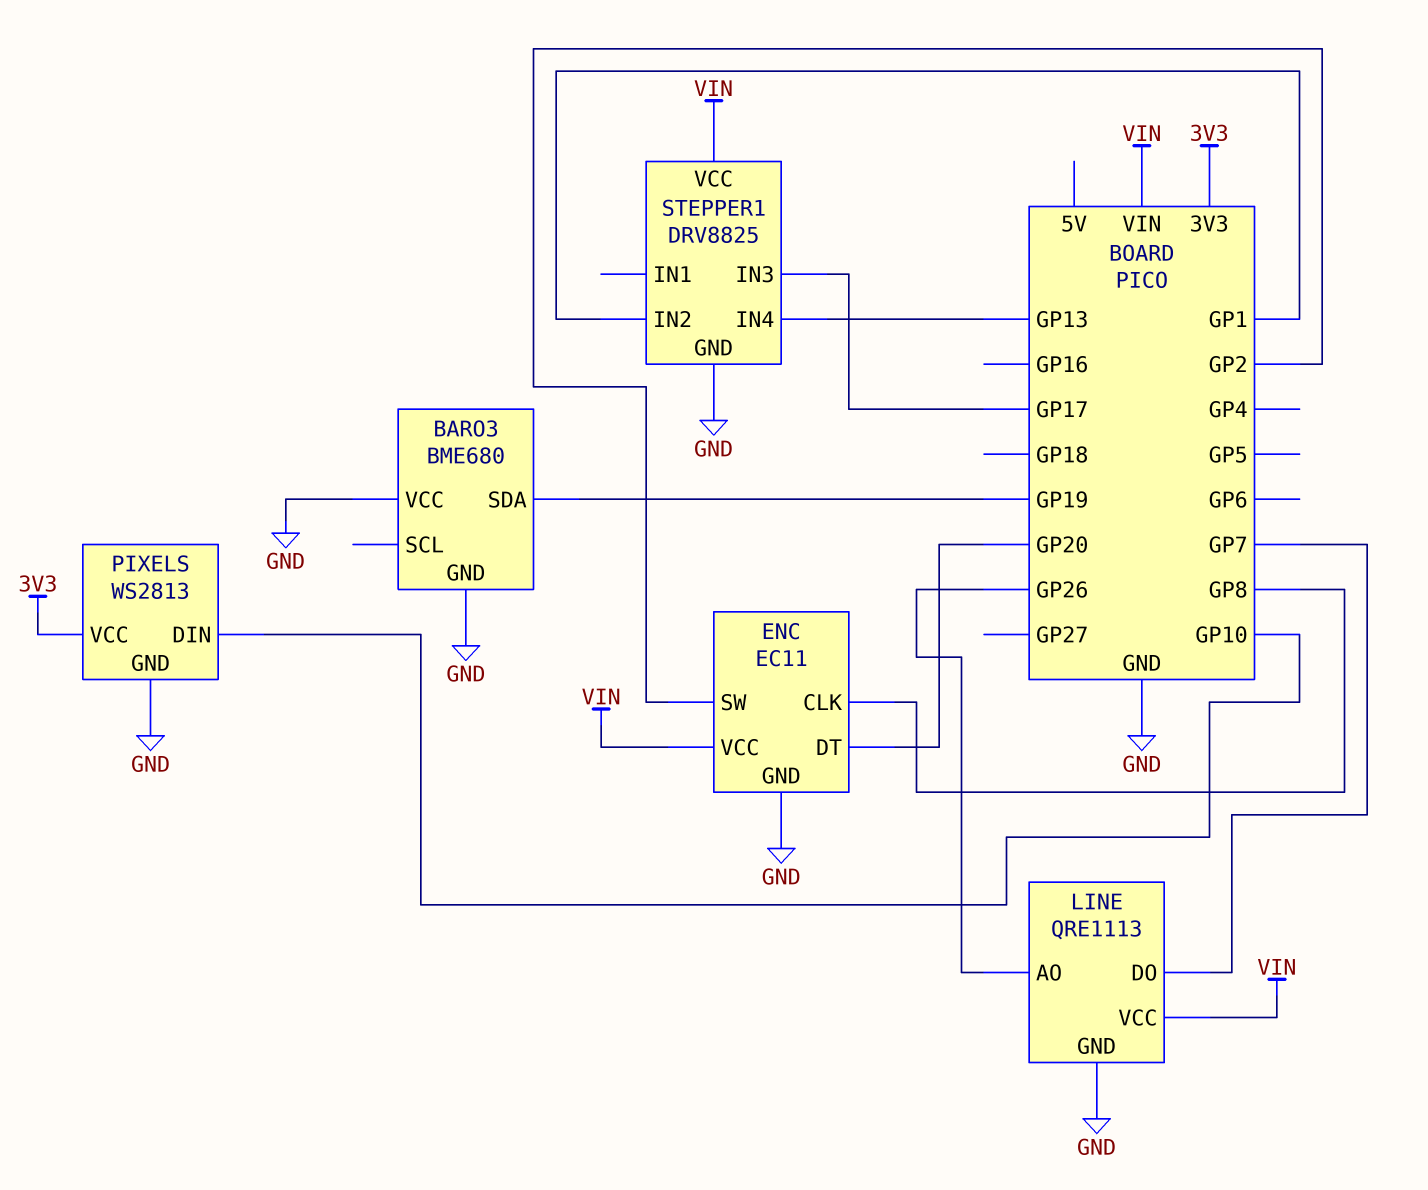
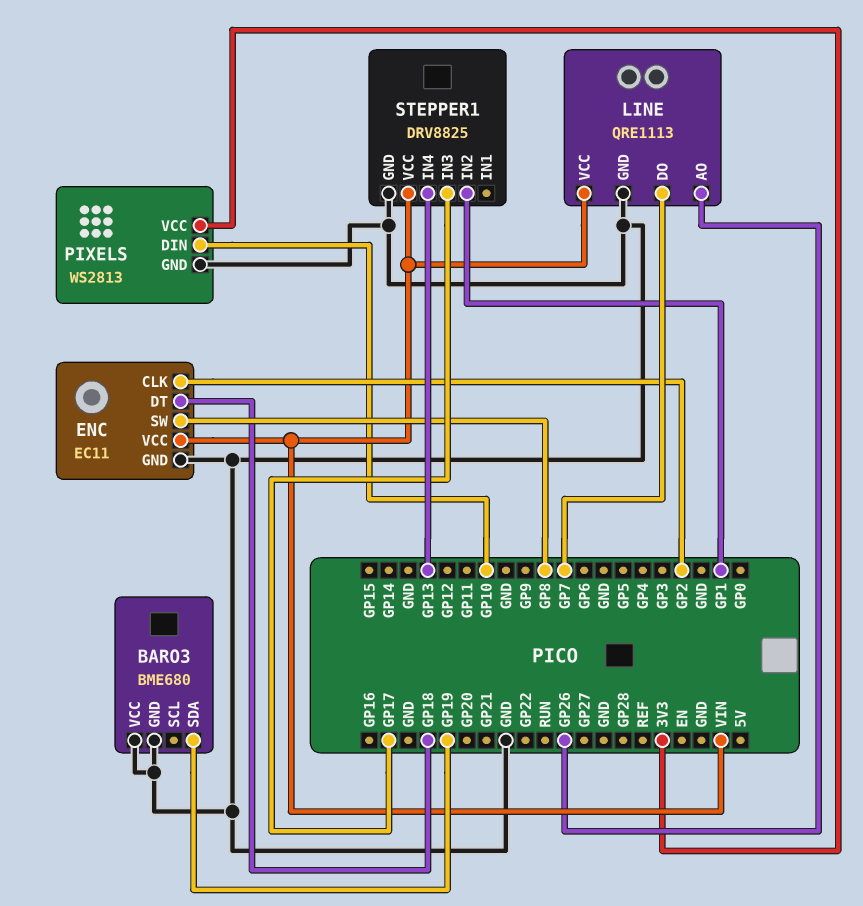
ENC pin CLK: GP8 -> GP2
ENC pin DT: GP20 -> GP18
ENC pin SW: GP2 -> GP8

